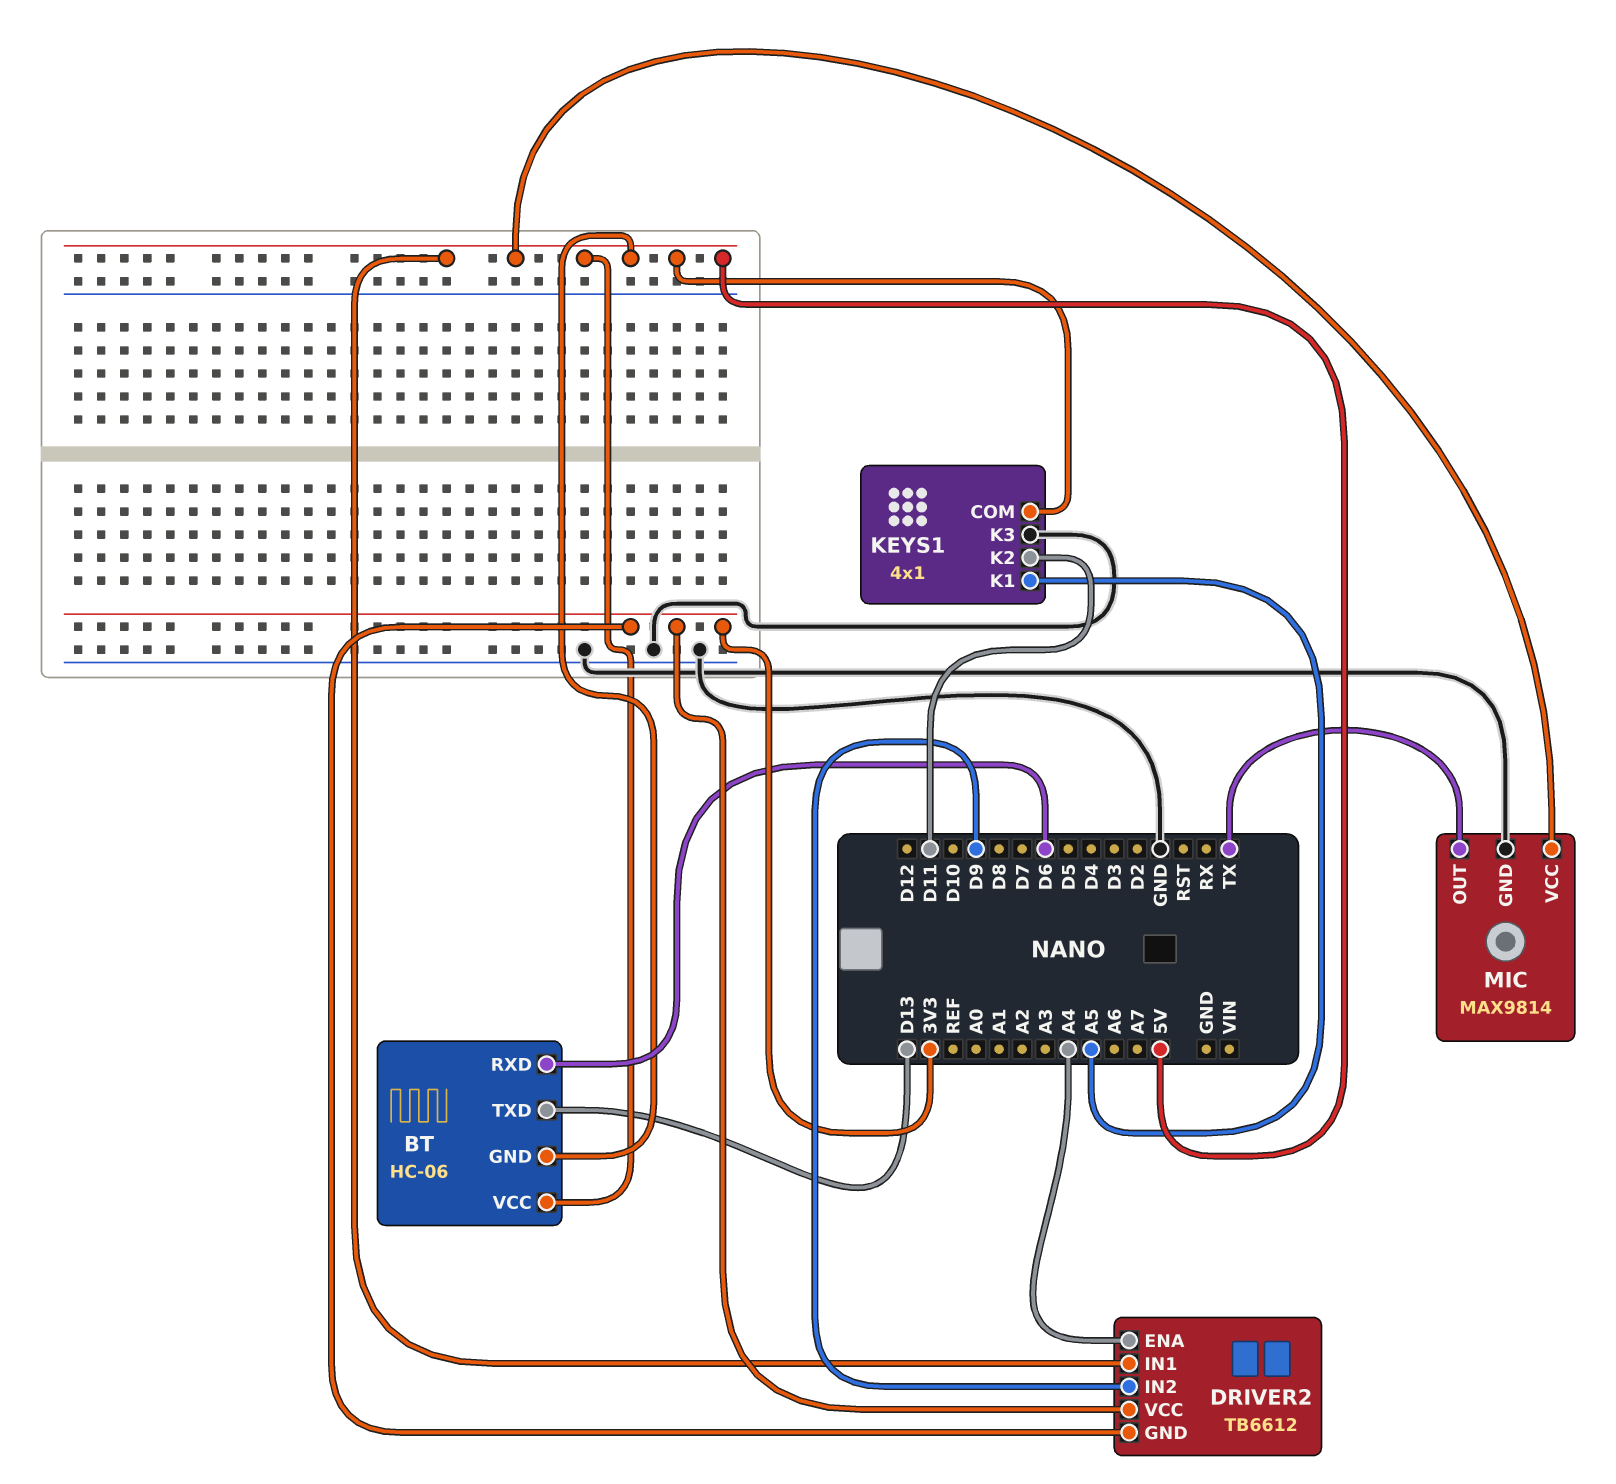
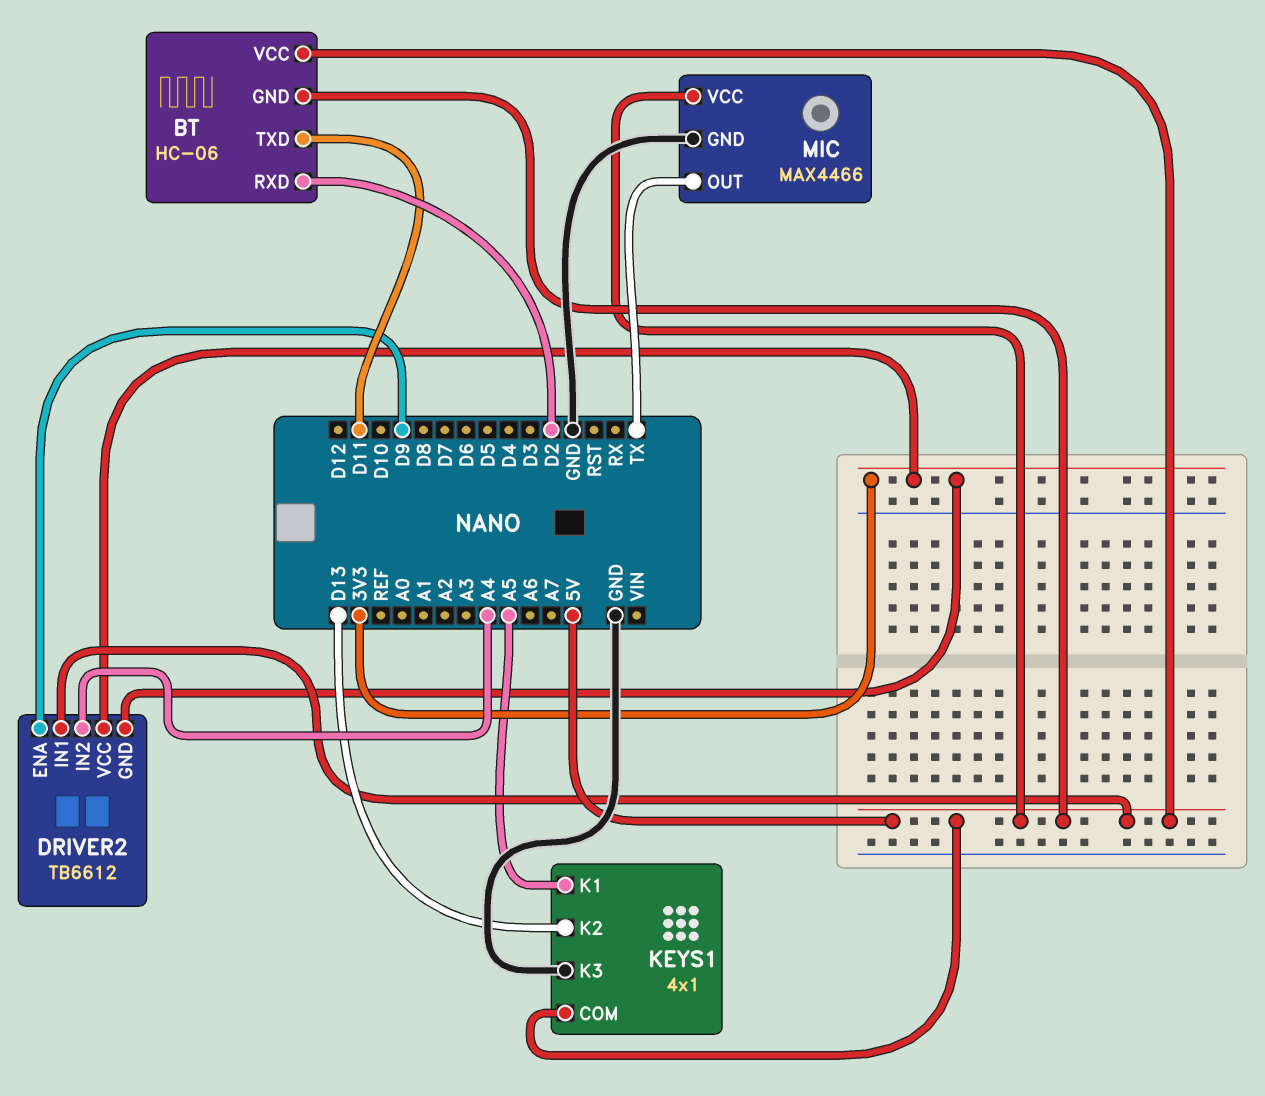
BT pin RXD: D6 -> D2
BT pin TXD: D13 -> D11
DRIVER2 pin ENA: A4 -> D9
DRIVER2 pin IN2: D9 -> A4
KEYS1 pin K2: D11 -> D13
MIC: MAX9814 -> MAX4466

